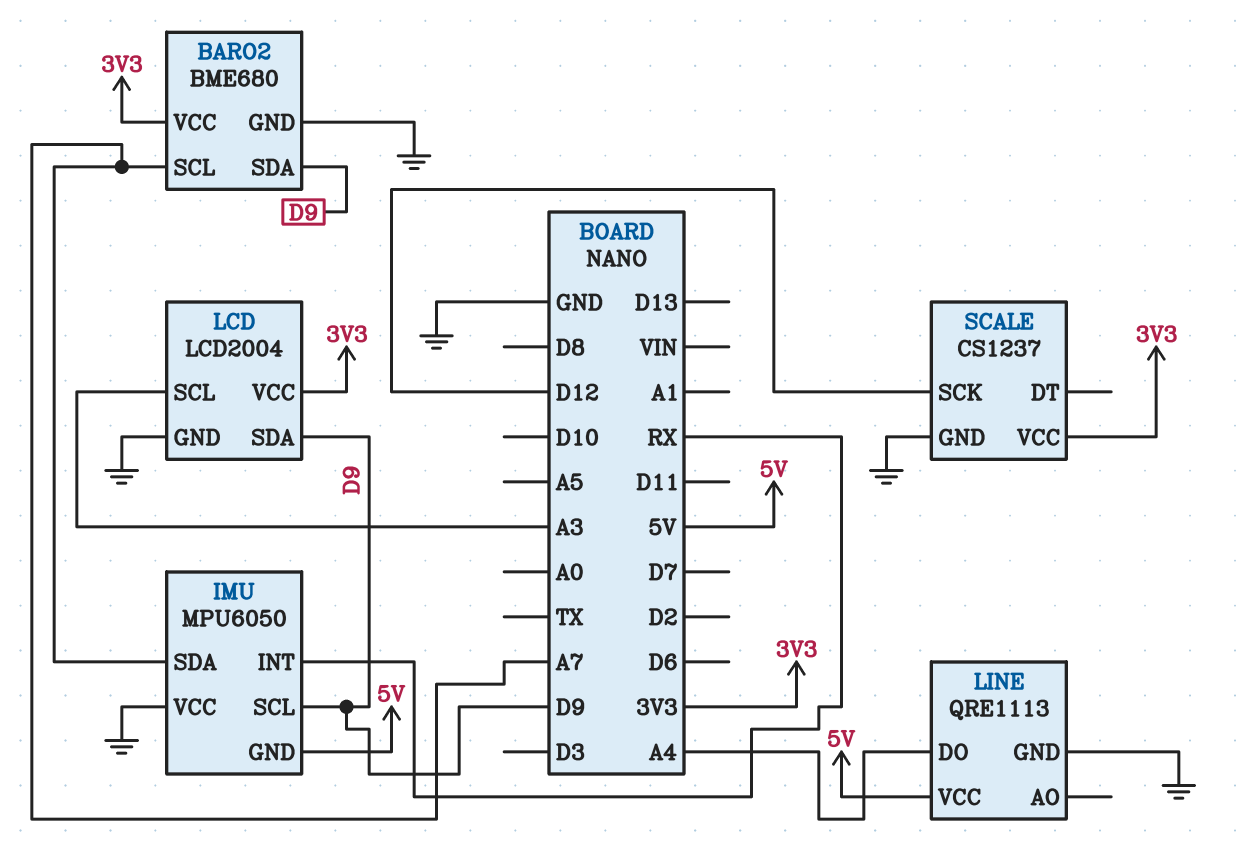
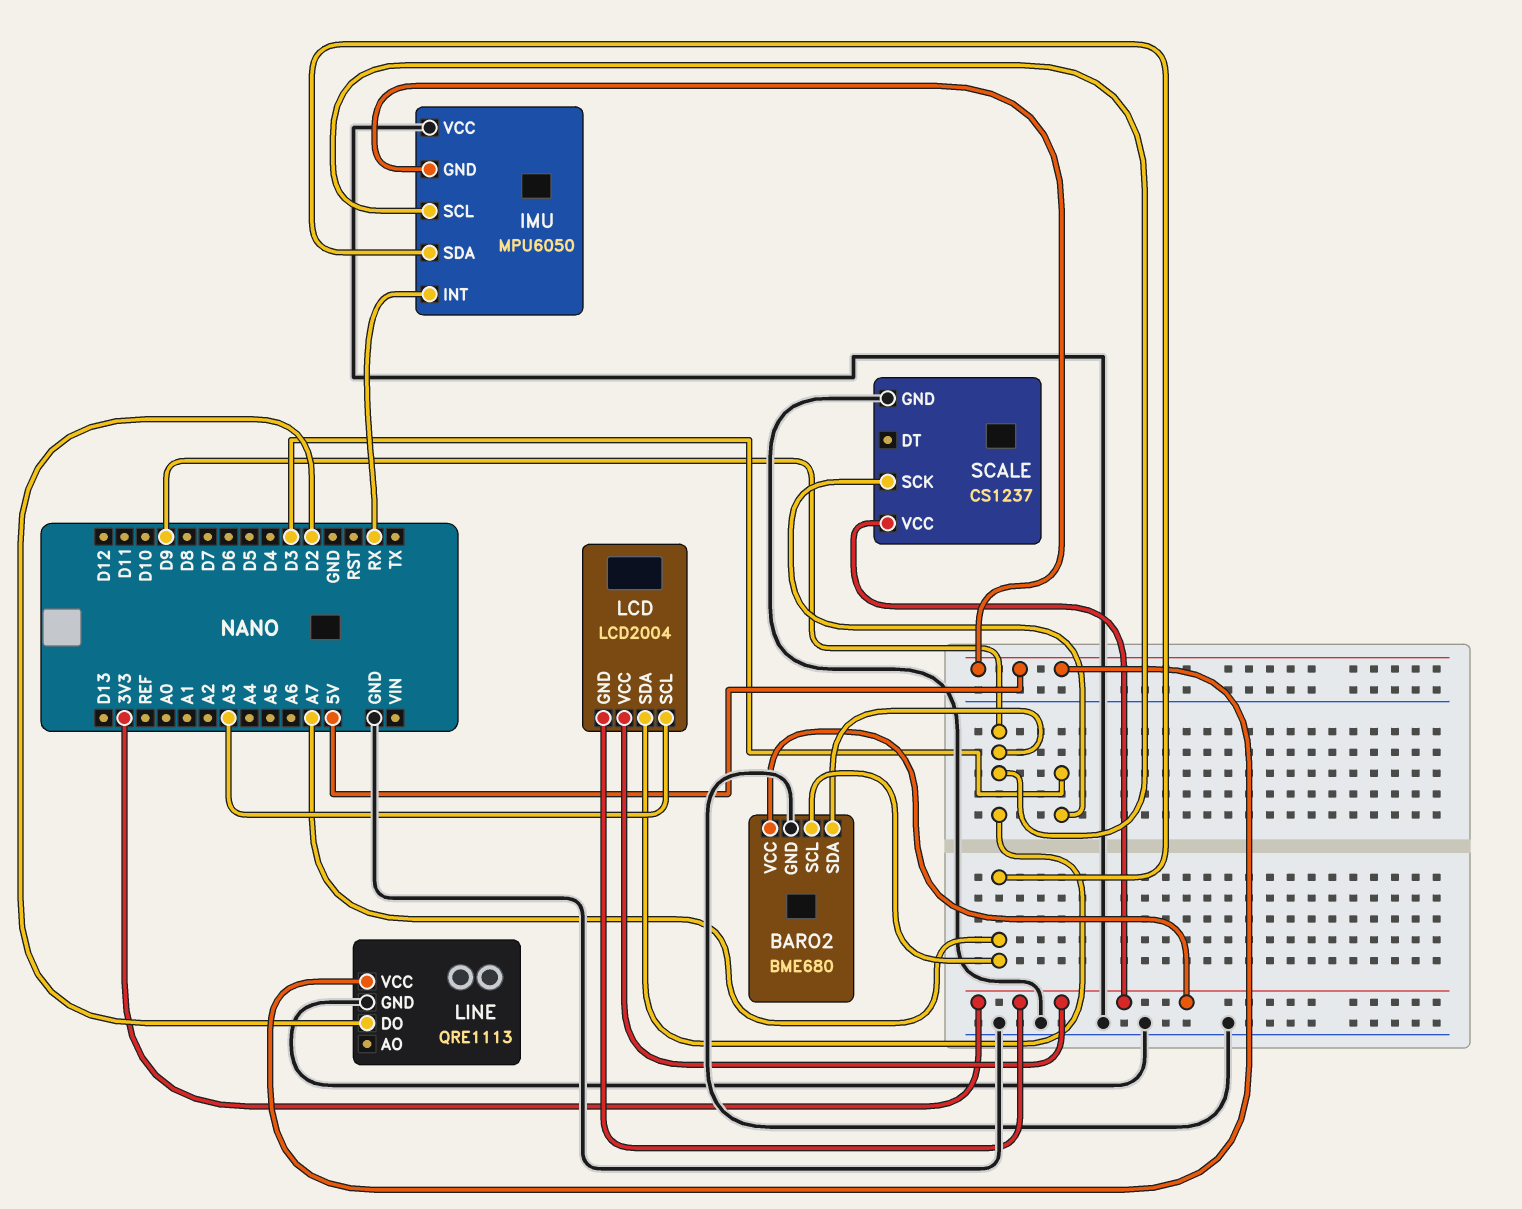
LCD pin GND: GND -> 3V3
LINE pin DO: A4 -> D2
SCALE pin SCK: D12 -> D3

